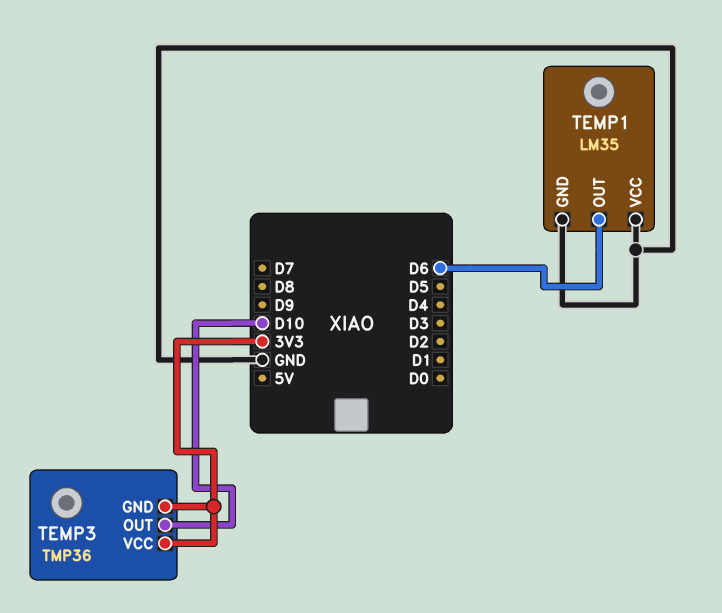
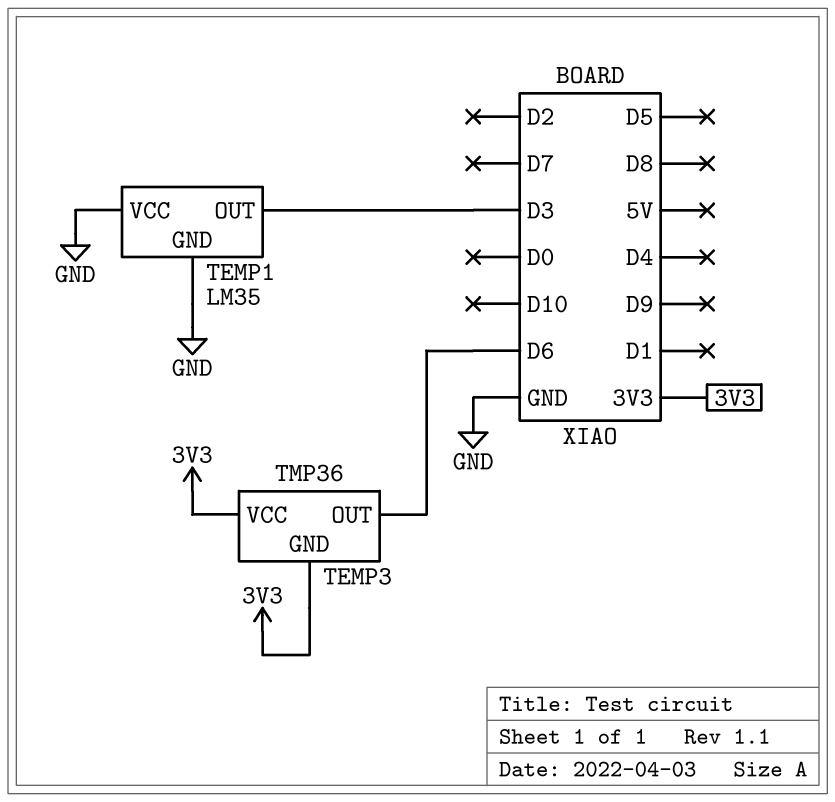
TEMP1 pin OUT: D6 -> D3
TEMP3 pin OUT: D10 -> D6

